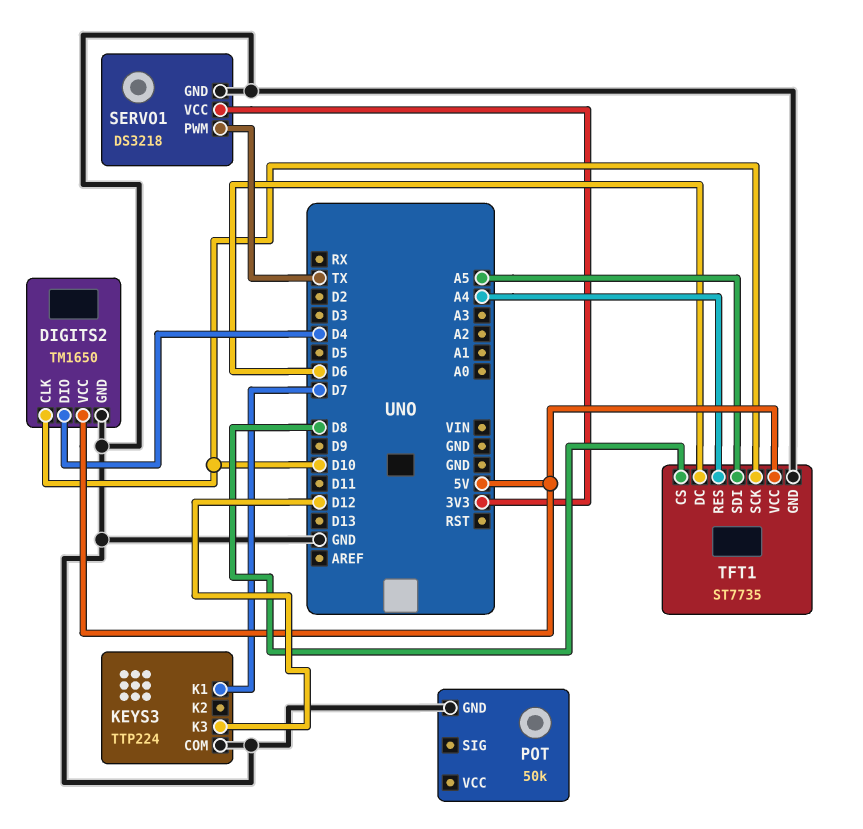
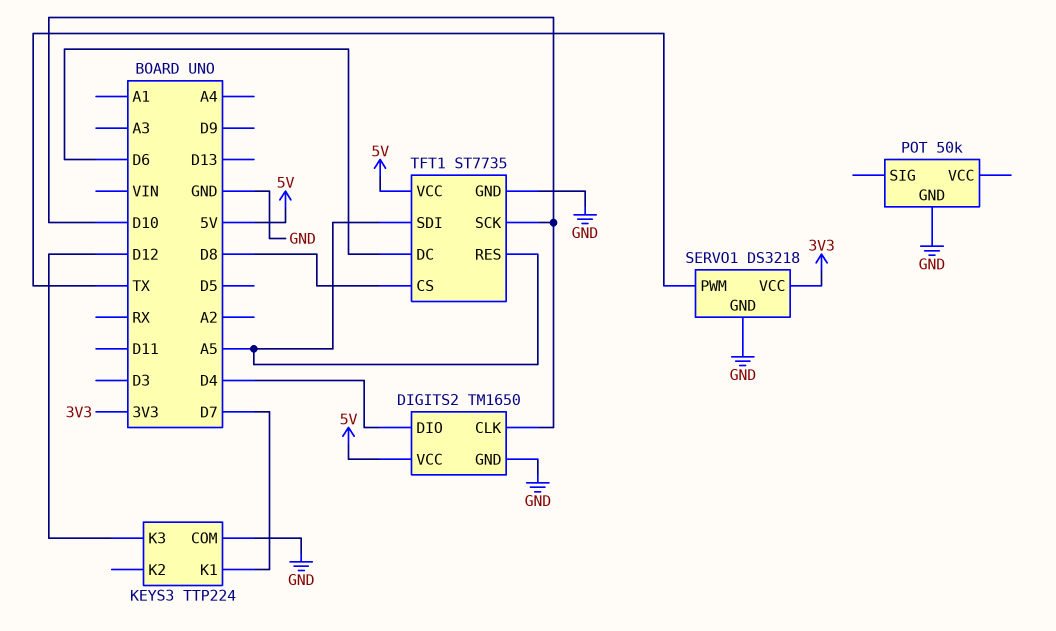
TFT1 pin RES: A4 -> A5

